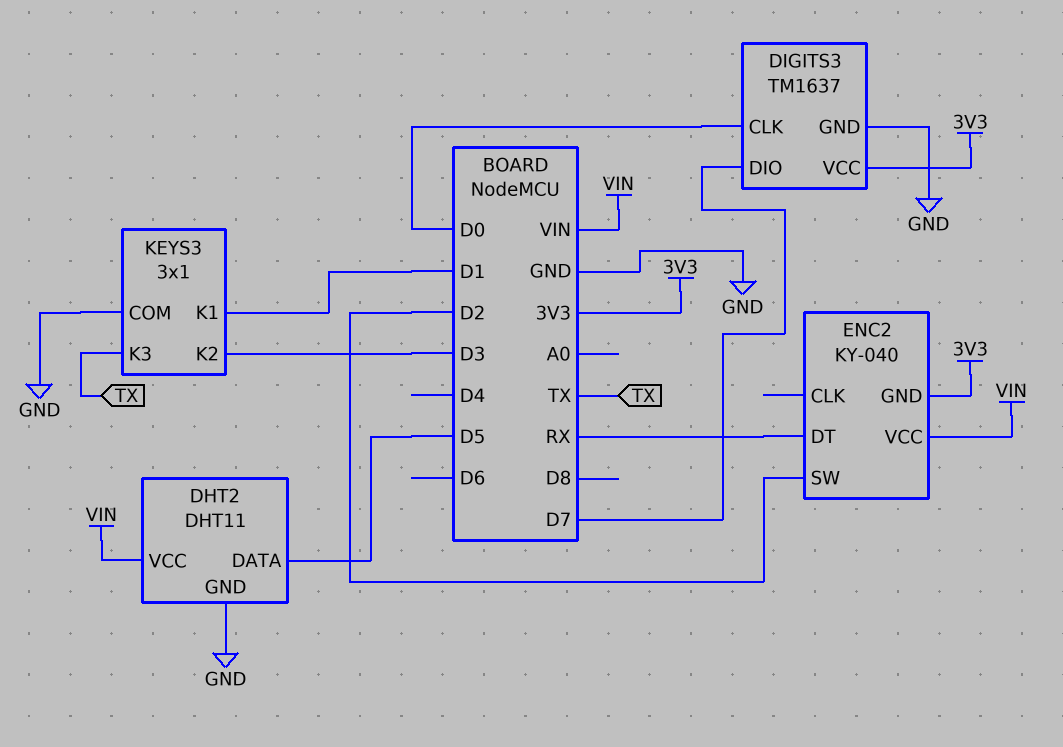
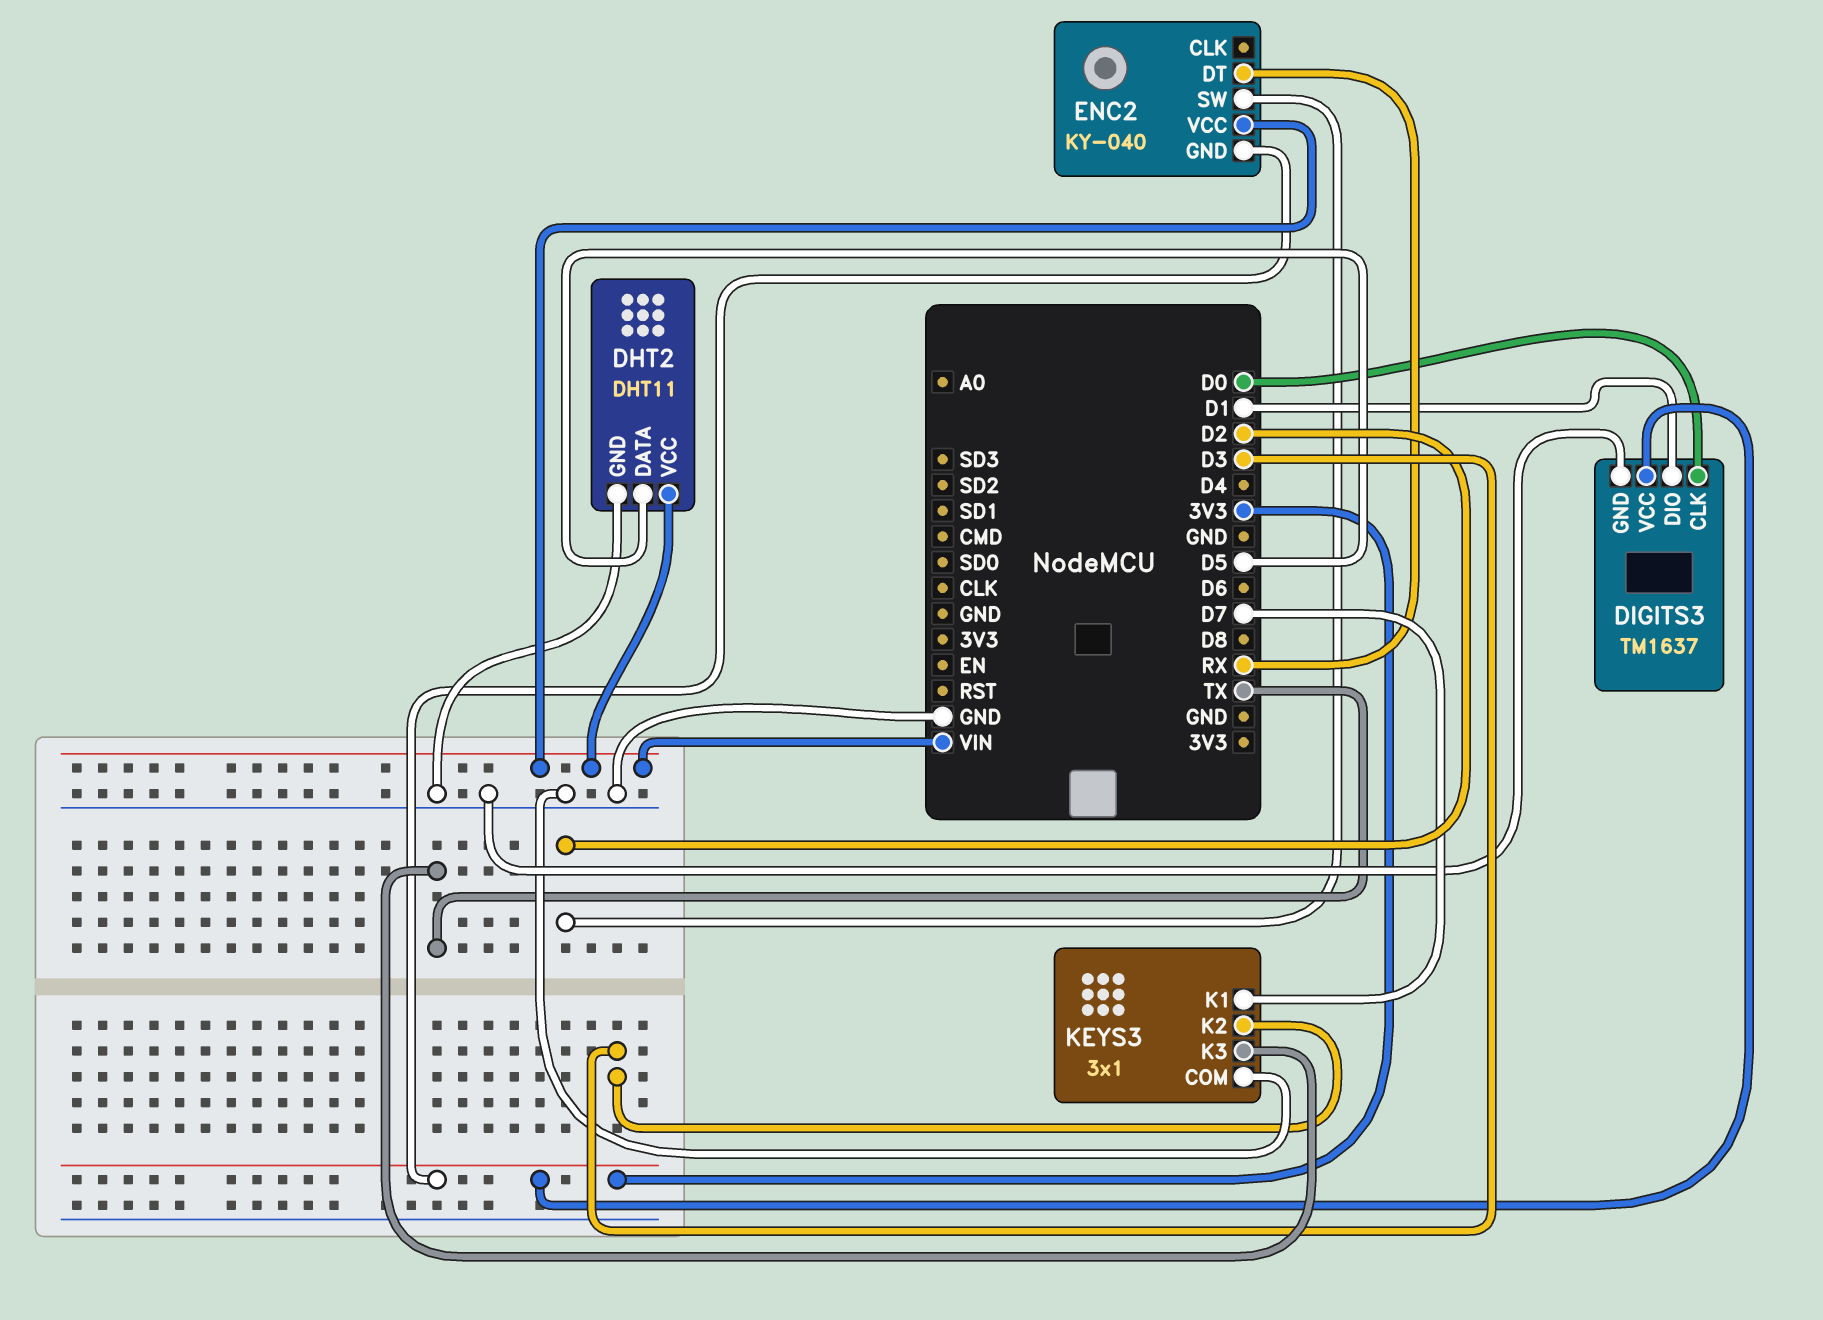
DIGITS3 pin DIO: D7 -> D1
KEYS3 pin K1: D1 -> D7

